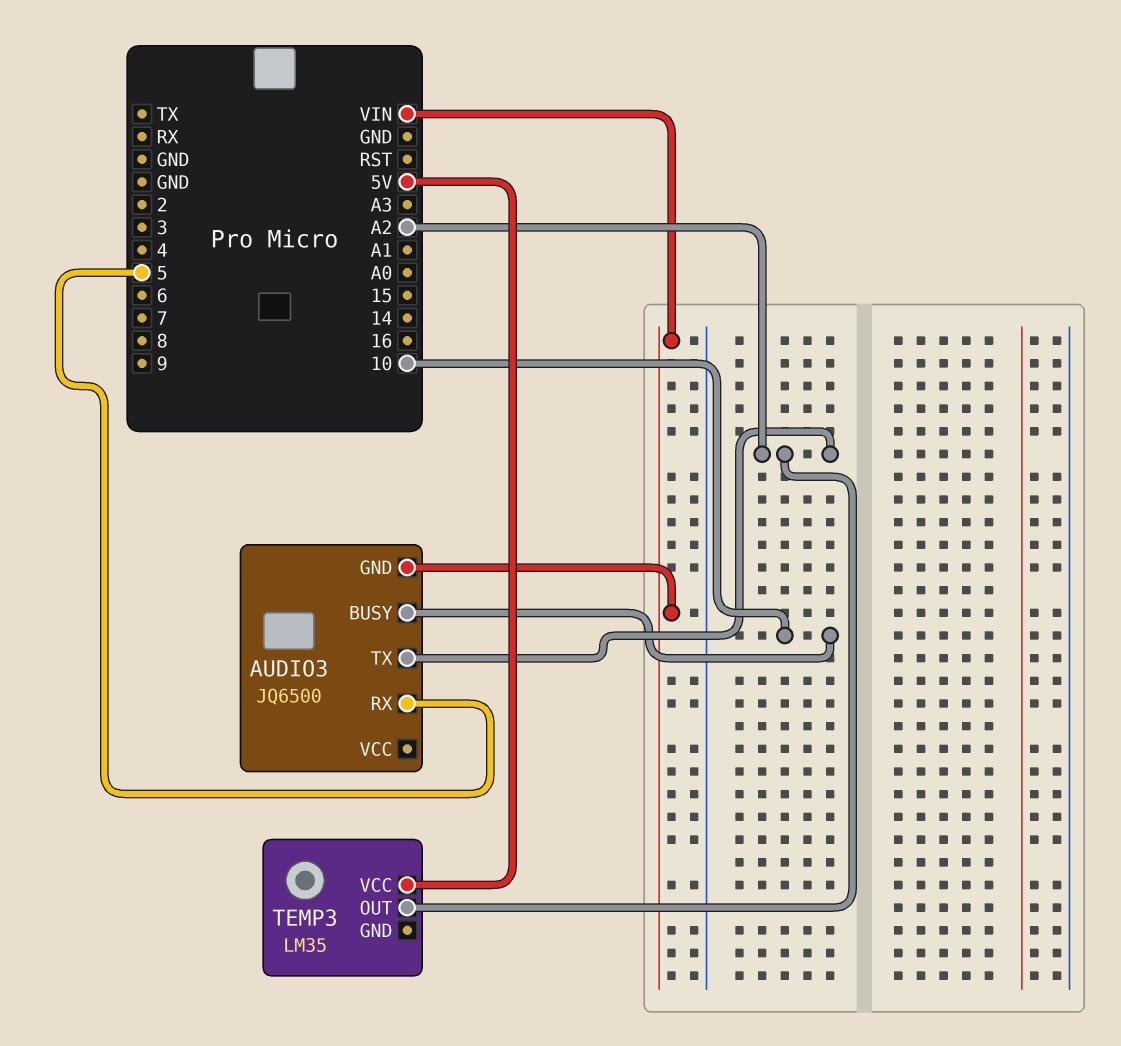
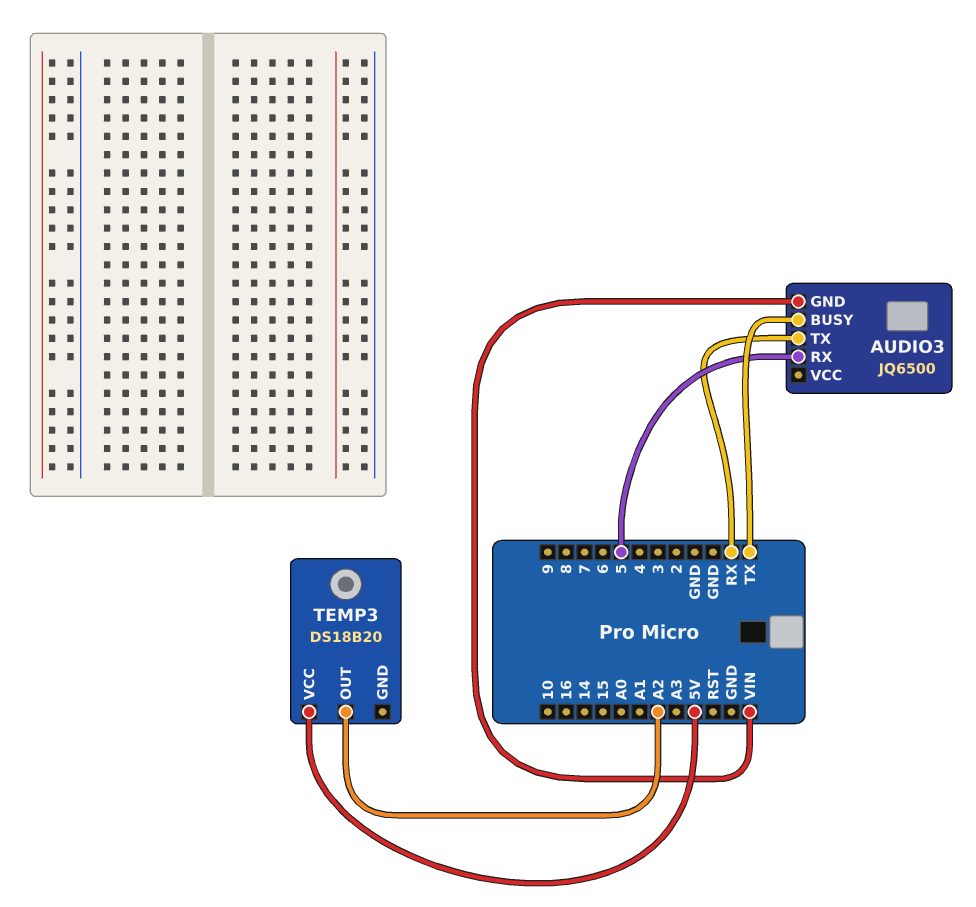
AUDIO3 pin BUSY: 10 -> TX
AUDIO3 pin TX: A2 -> RX
TEMP3: LM35 -> DS18B20

